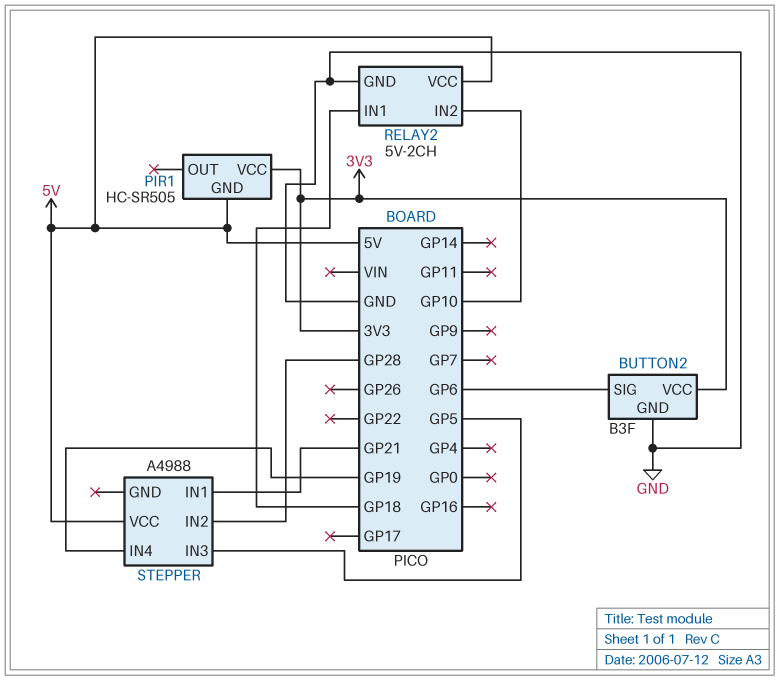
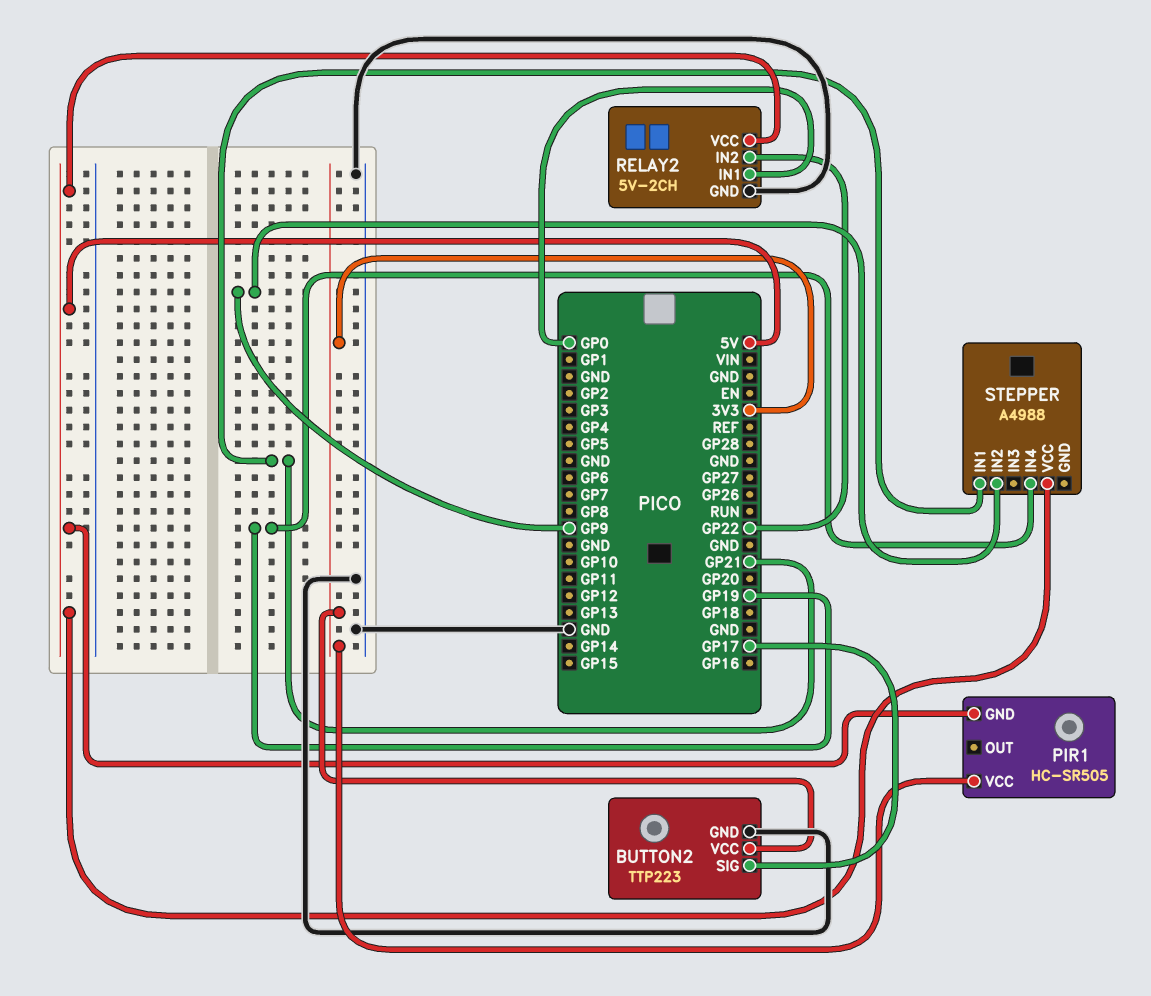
BUTTON2: B3F -> TTP223
BUTTON2 pin SIG: GP6 -> GP17
RELAY2 pin IN1: GP18 -> GP0
RELAY2 pin IN2: GP10 -> GP22
STEPPER pin IN2: GP28 -> GP9
STEPPER pin IN3: GP5 -> none

